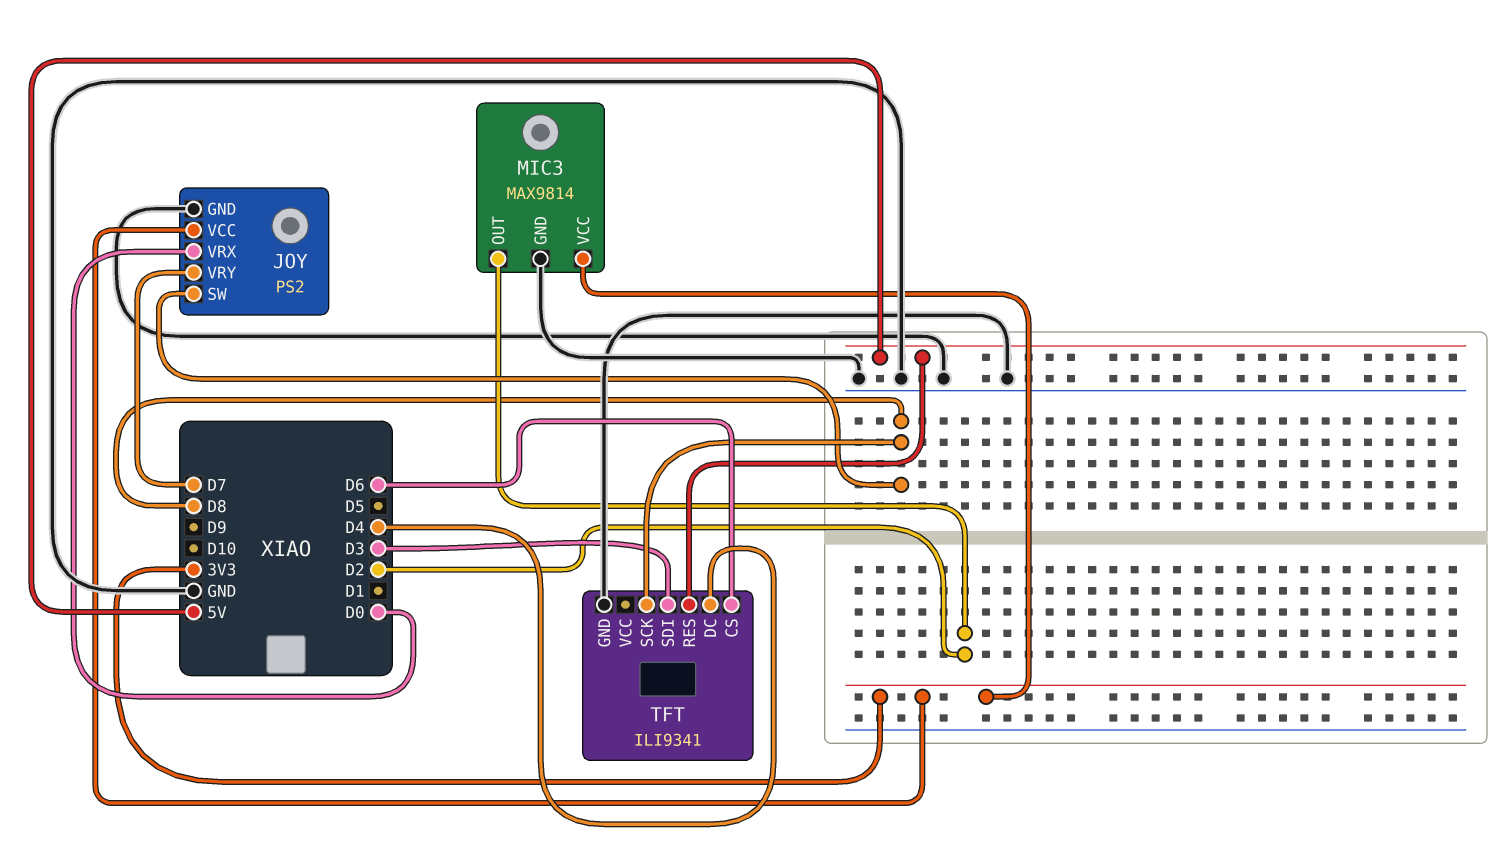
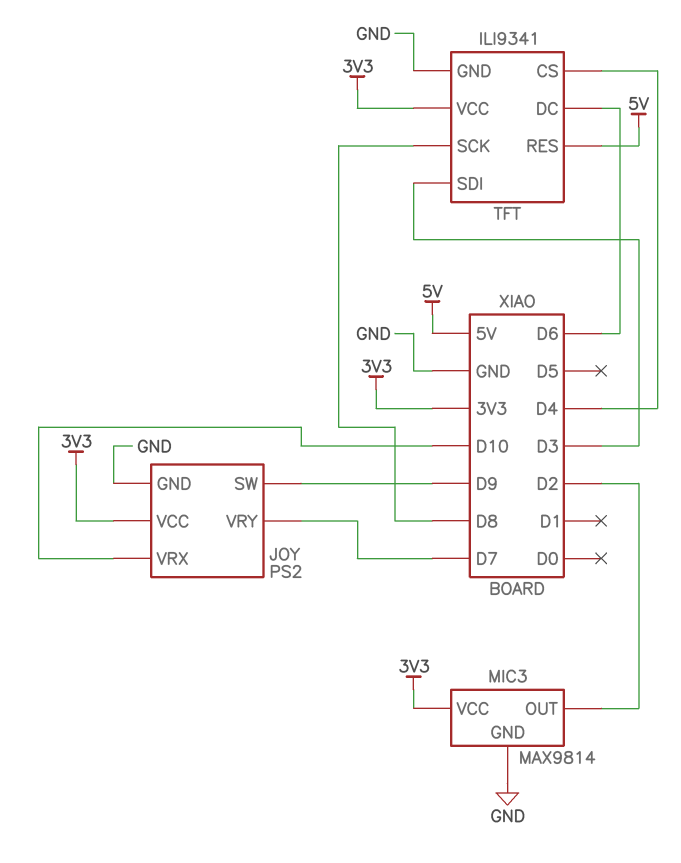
JOY pin SW: D8 -> D9
JOY pin VRX: D0 -> D10
TFT pin CS: D6 -> D4
TFT pin DC: D4 -> D6
TFT pin VCC: none -> 3V3

